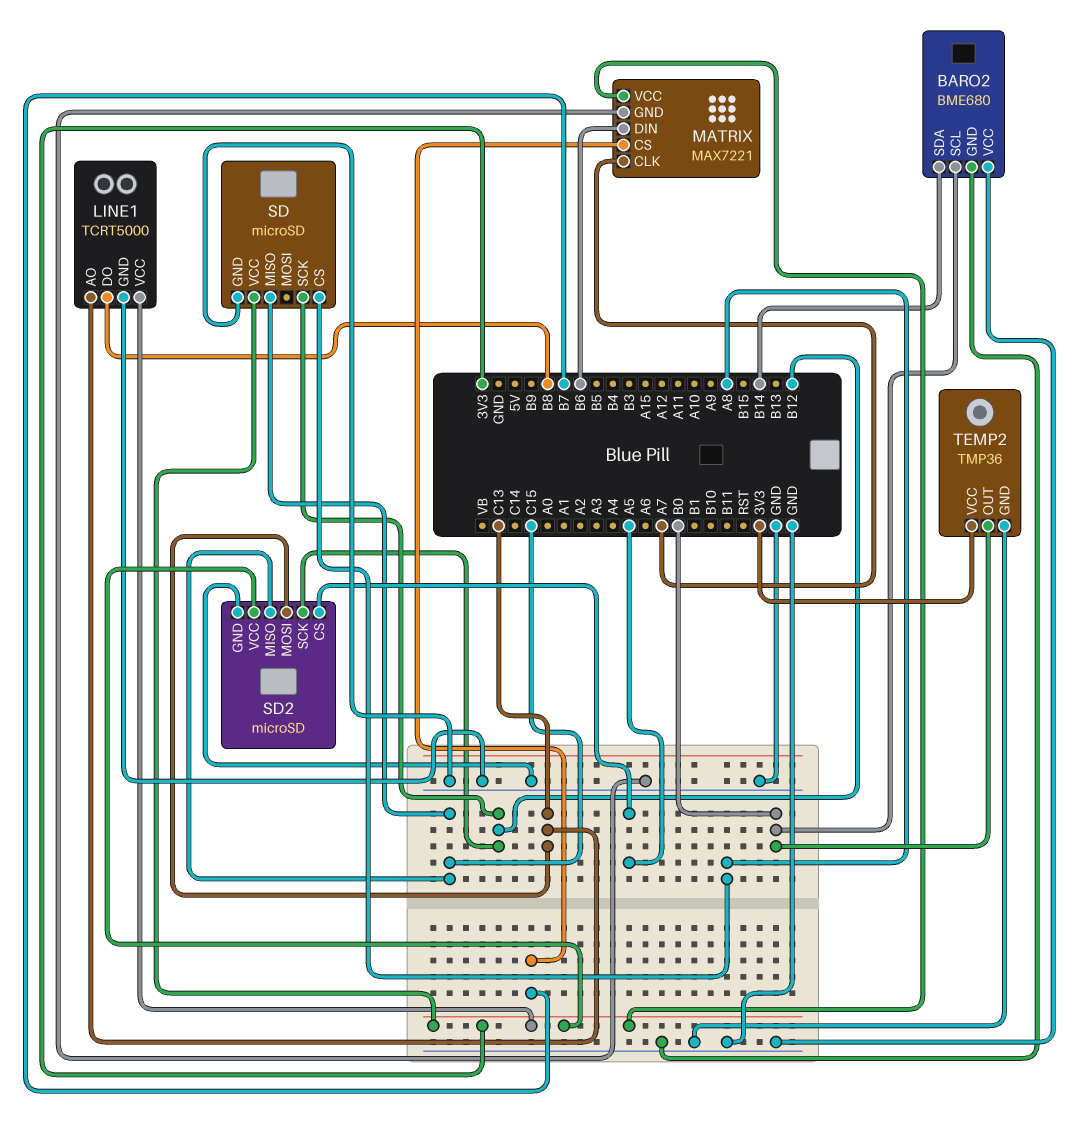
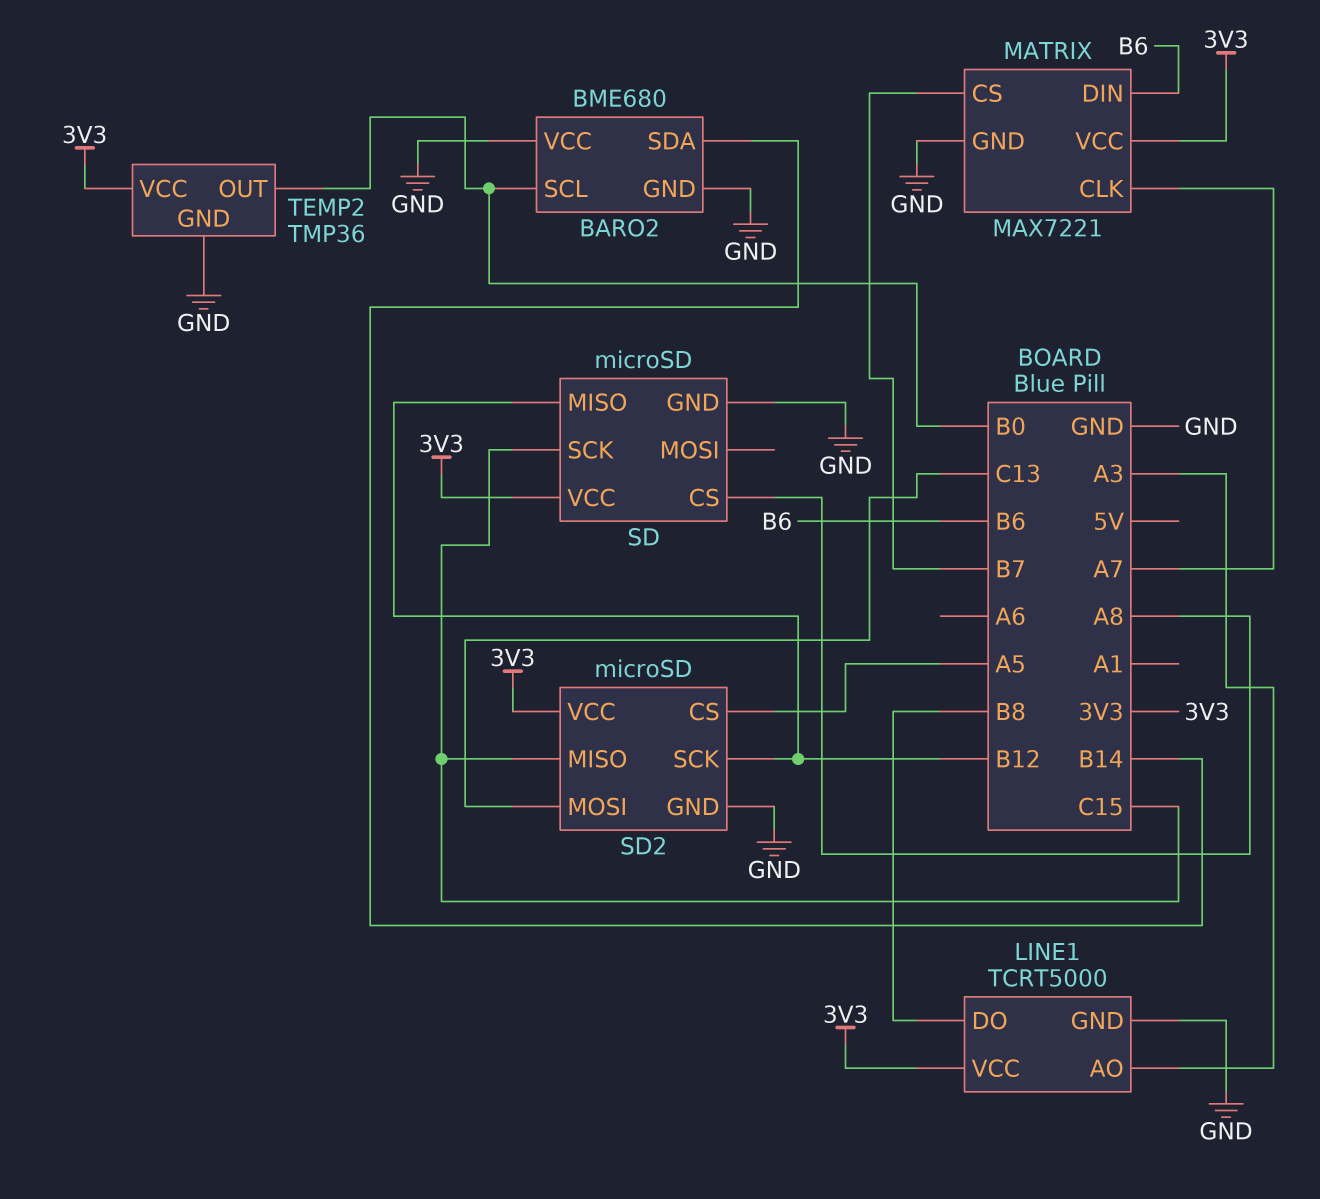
LINE1 pin AO: C13 -> A3
SD pin MISO: C15 -> B12
SD pin SCK: B12 -> C15

